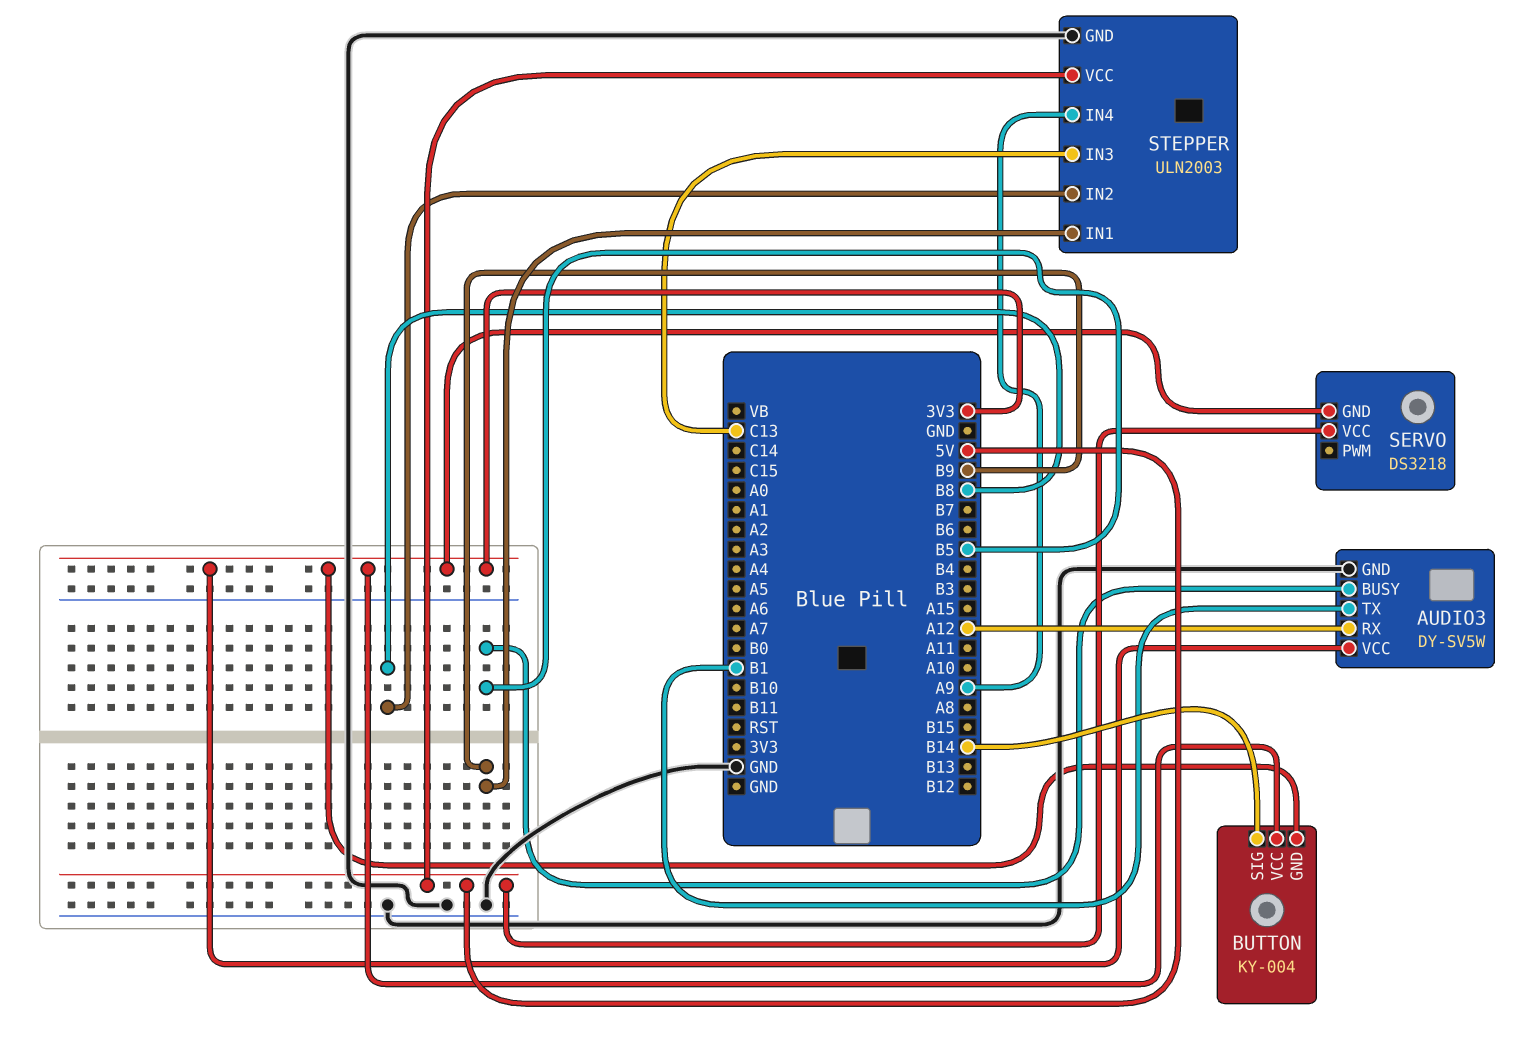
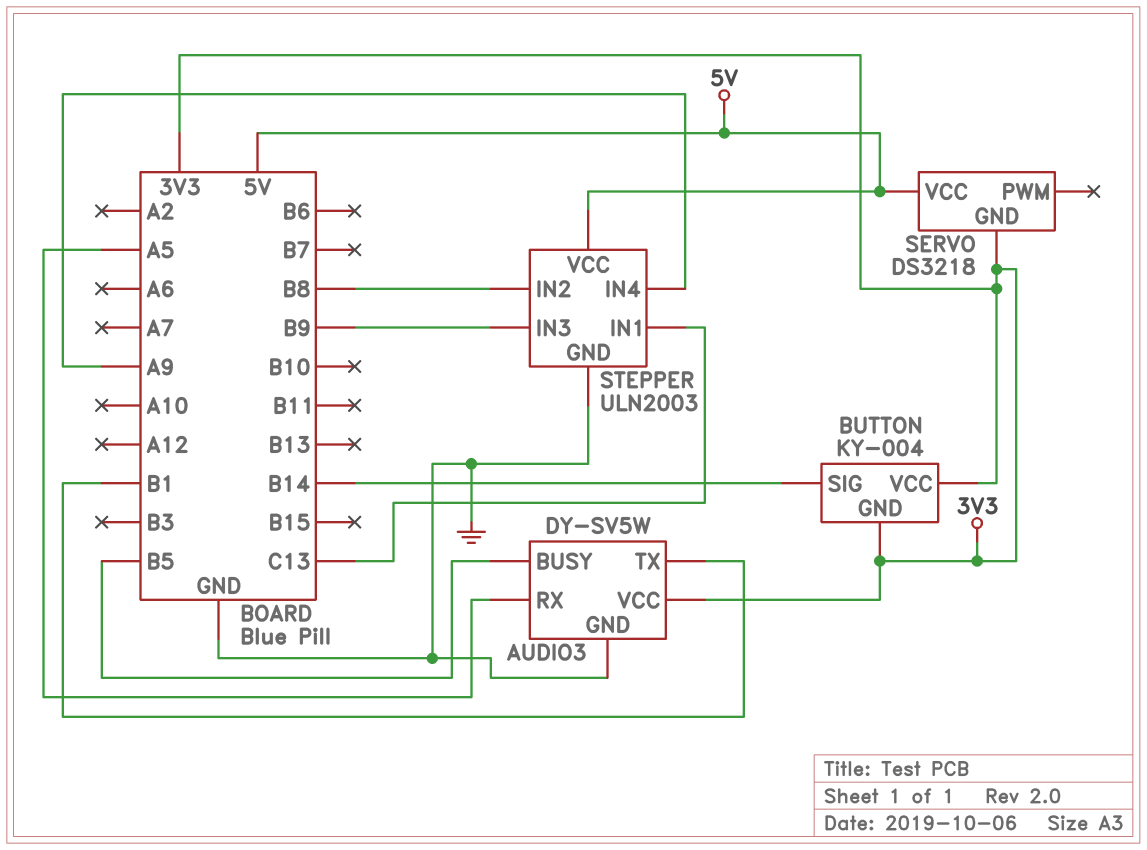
AUDIO3 pin RX: A12 -> A5
STEPPER pin IN1: B9 -> C13
STEPPER pin IN3: C13 -> B9

